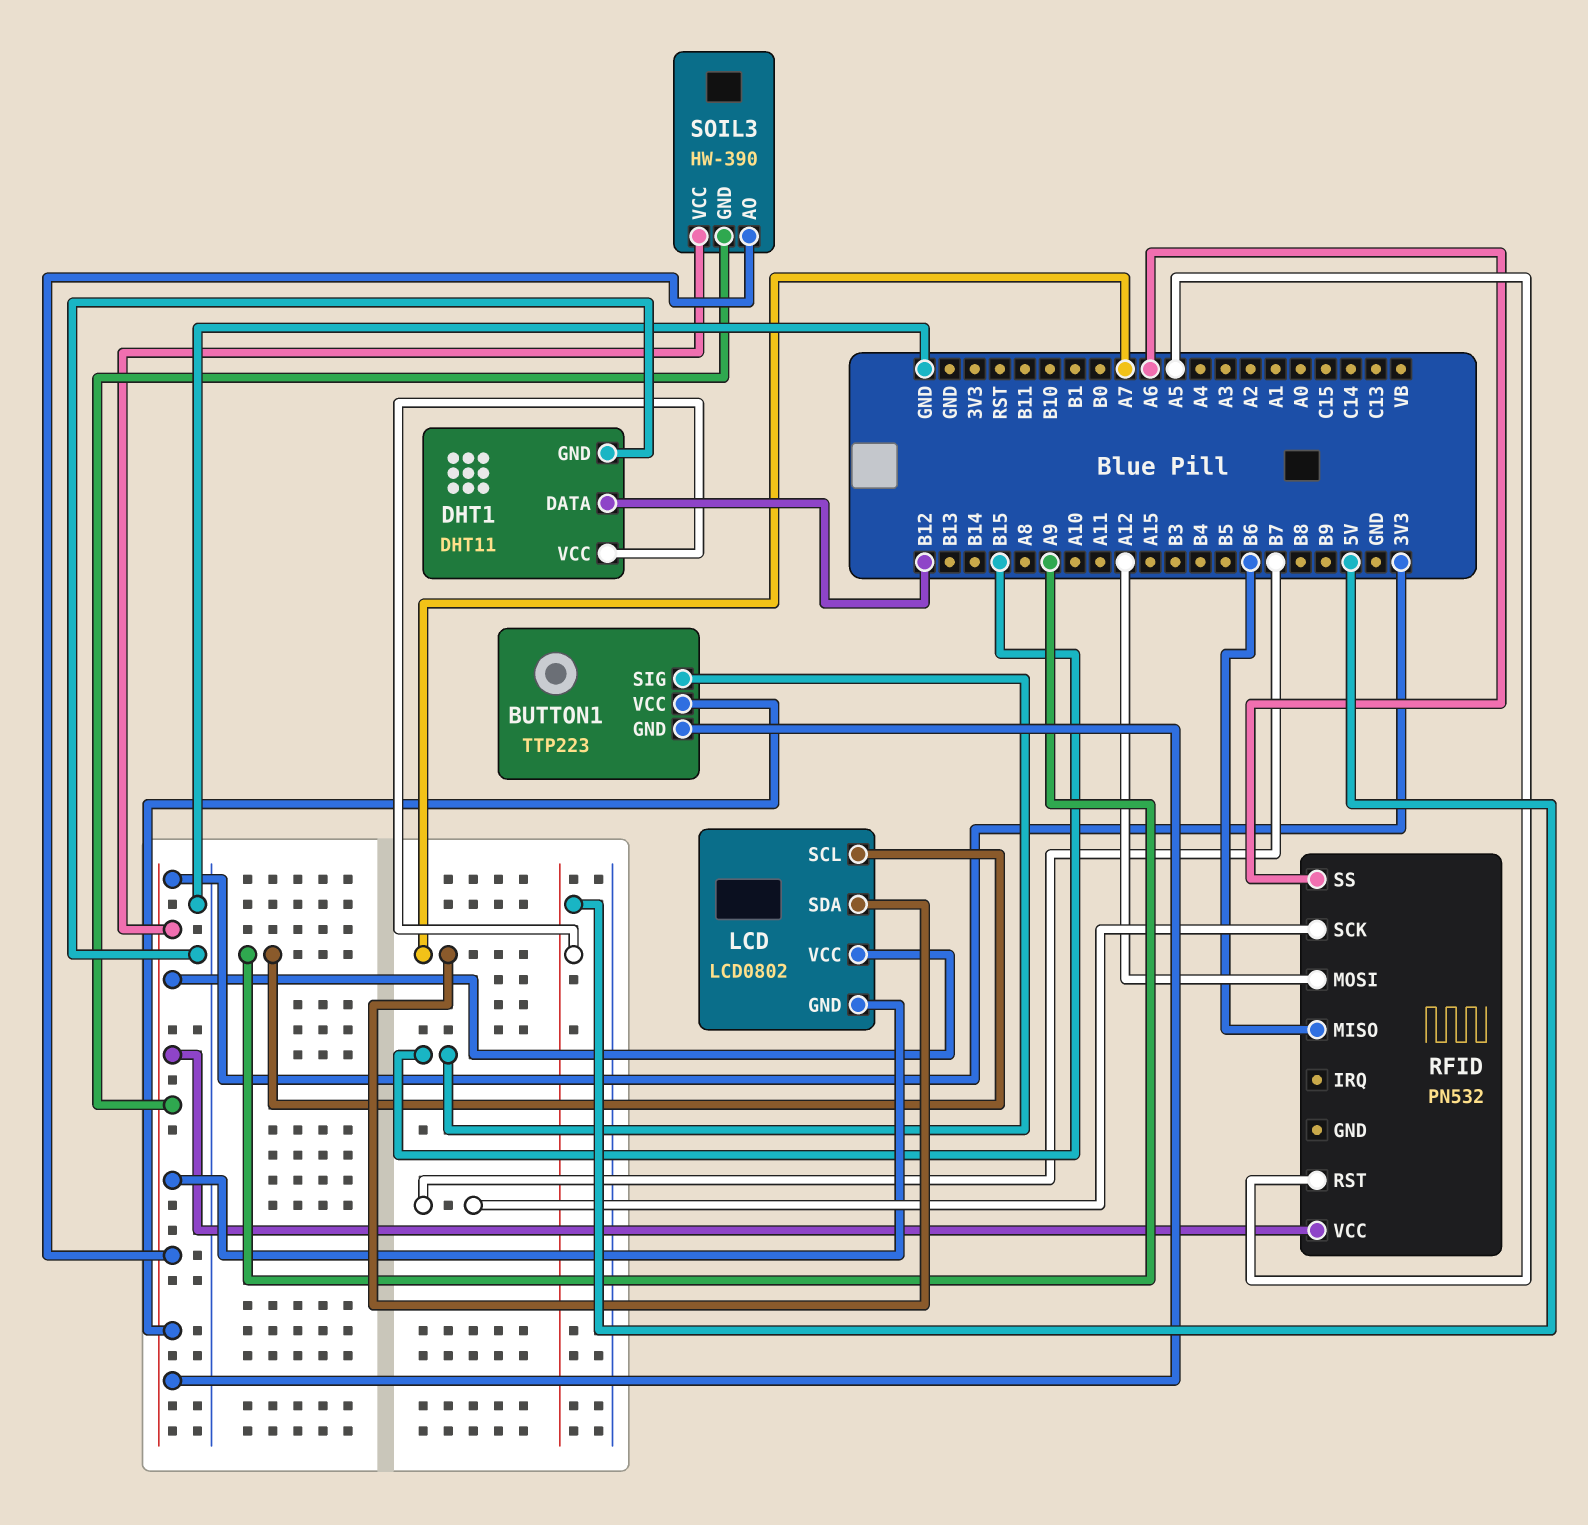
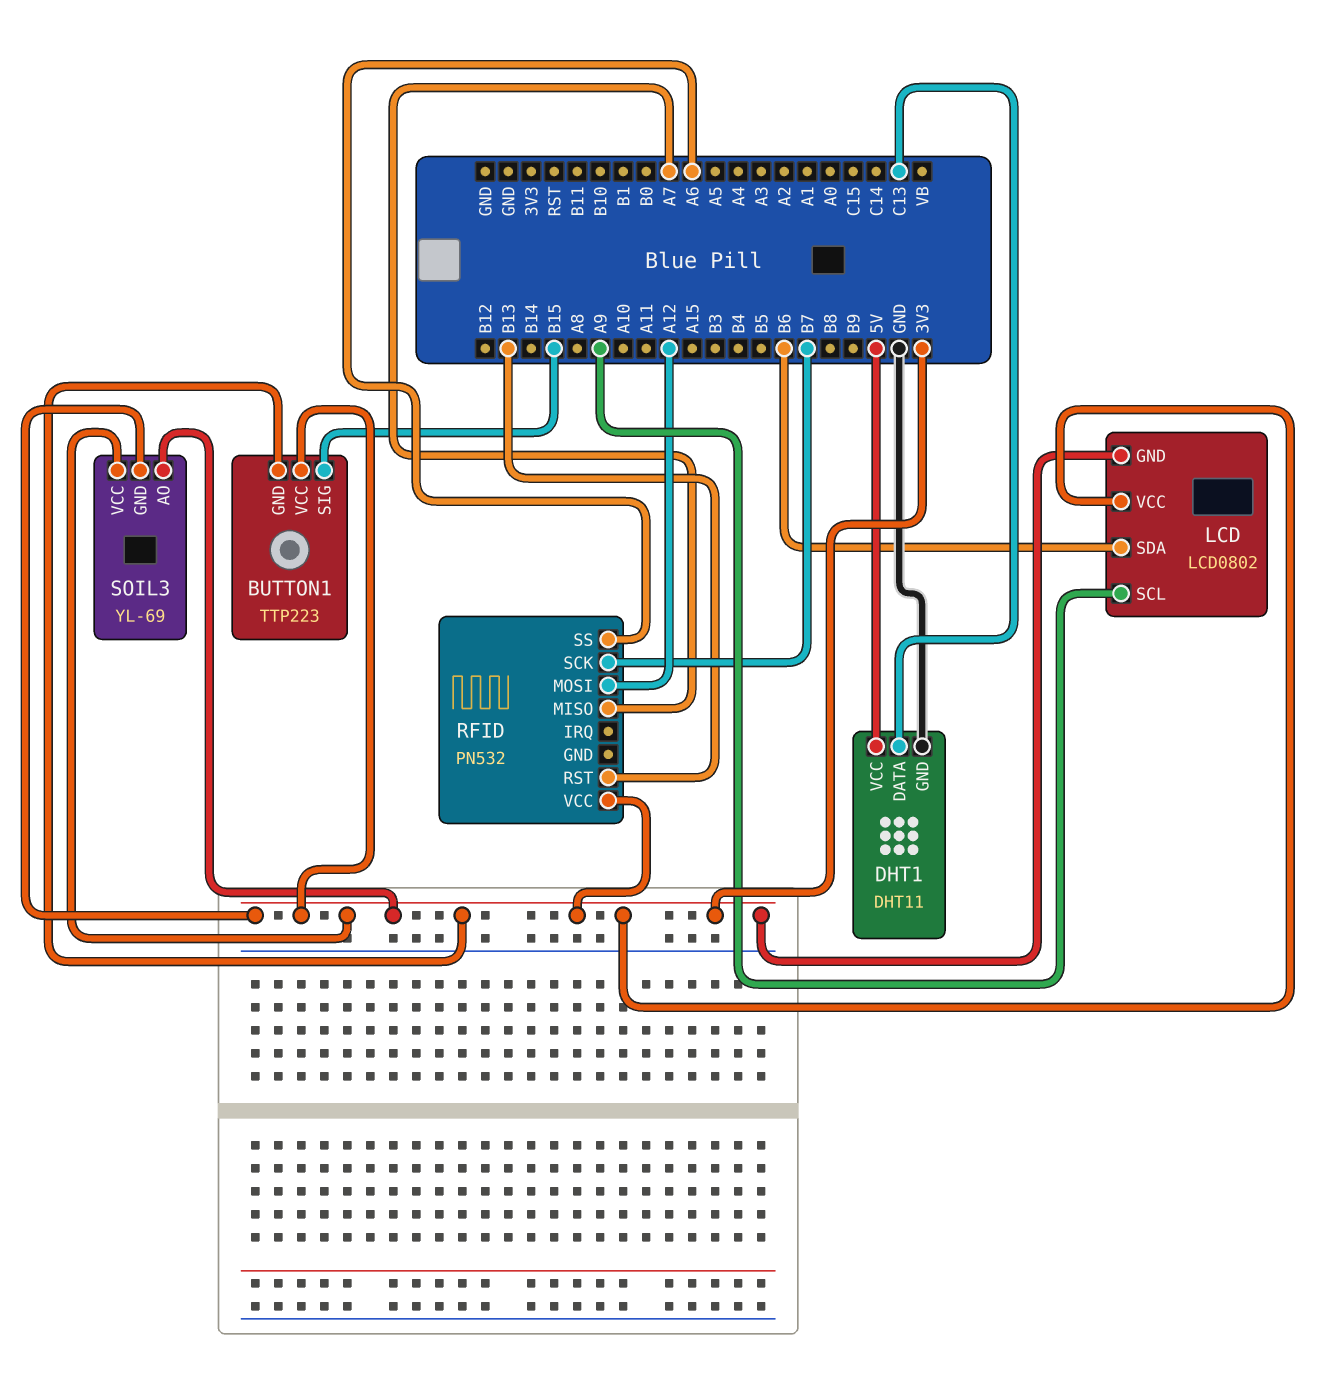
DHT1 pin DATA: B12 -> C13
LCD pin SDA: A7 -> B6
RFID pin MISO: B6 -> A7
RFID pin RST: A5 -> B13
SOIL3: HW-390 -> YL-69

